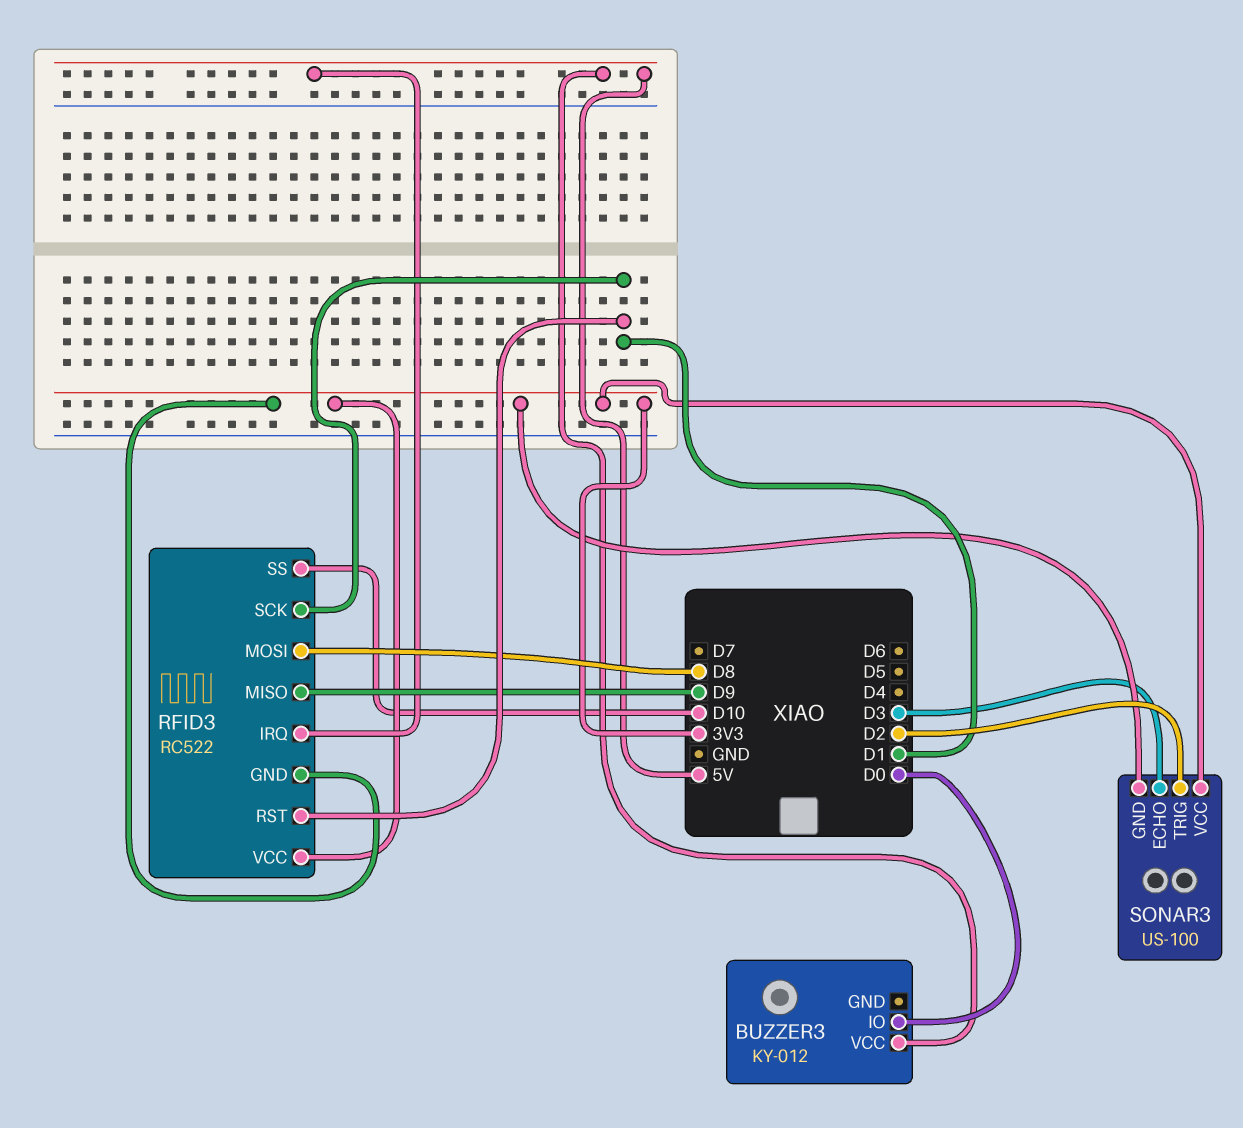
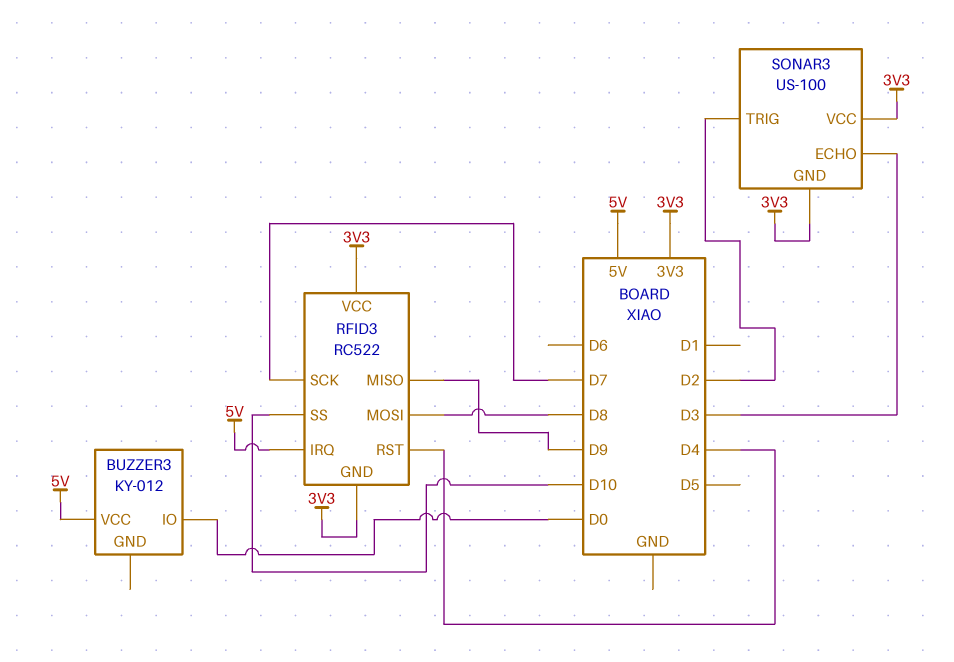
RFID3 pin RST: D1 -> D4
RFID3 pin SCK: D1 -> D7

